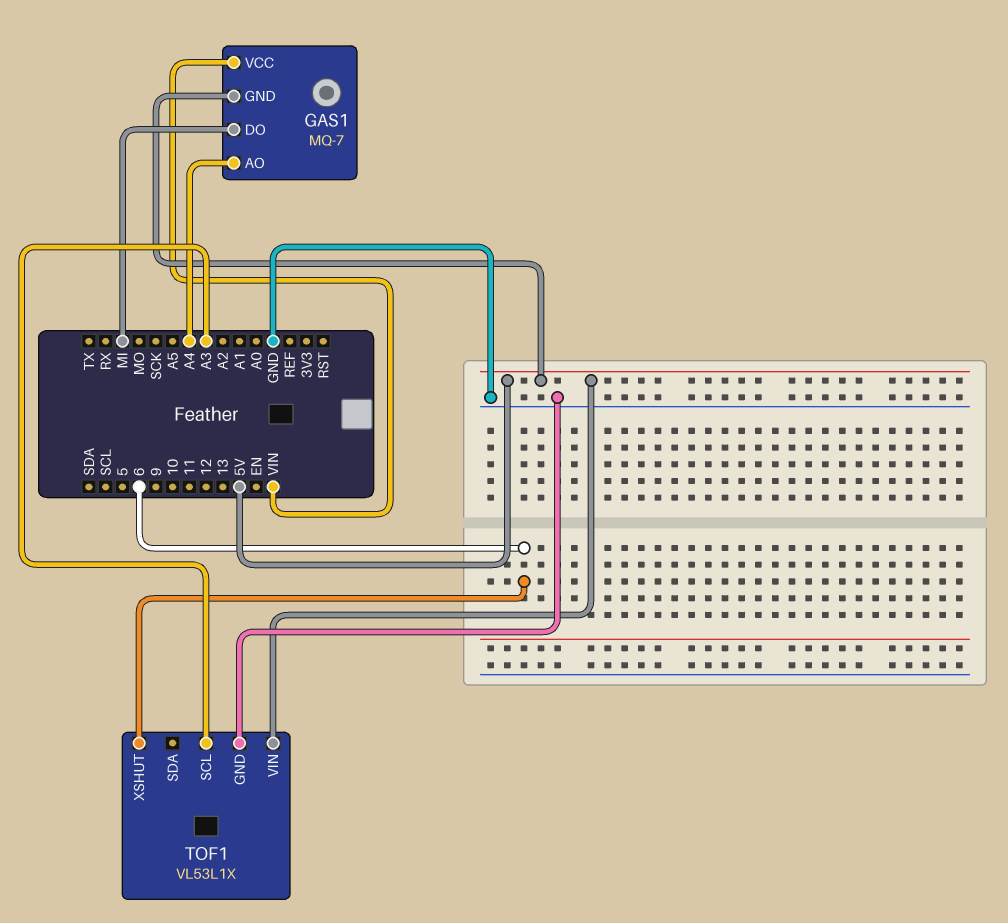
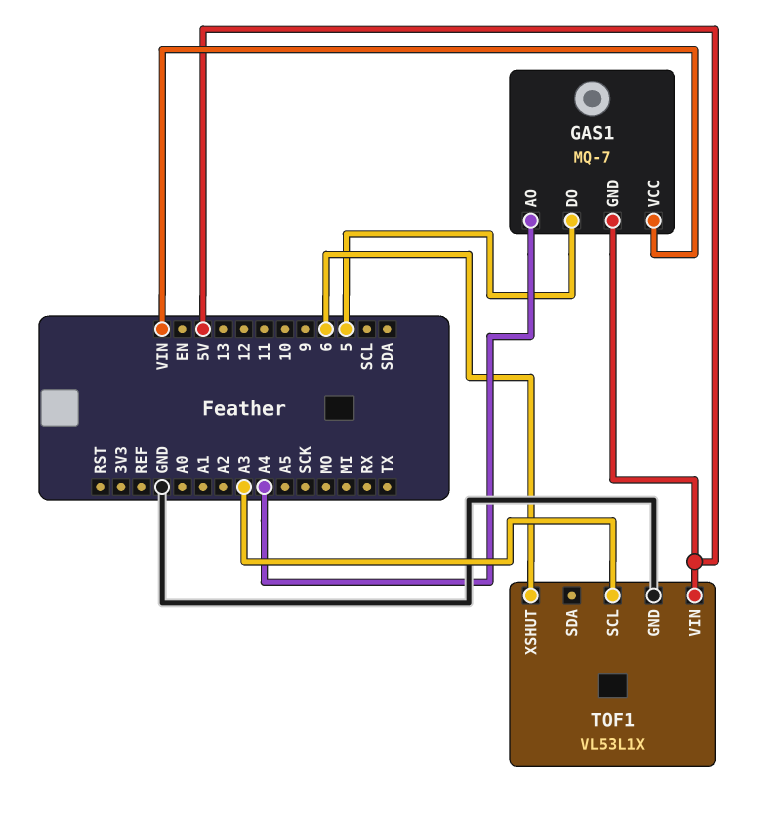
GAS1 pin DO: MI -> 5

